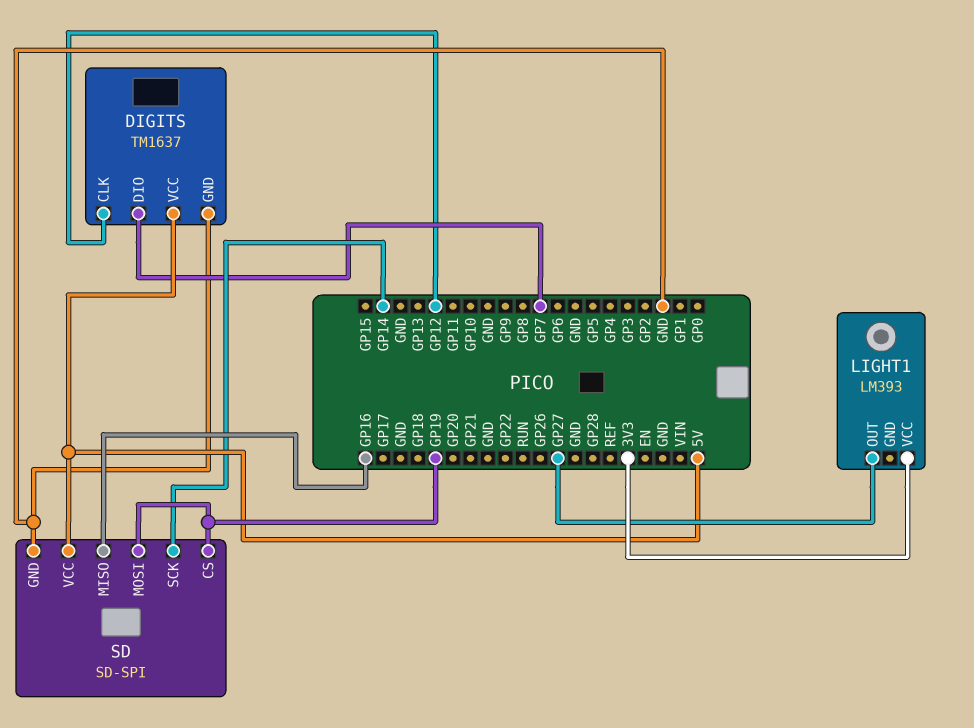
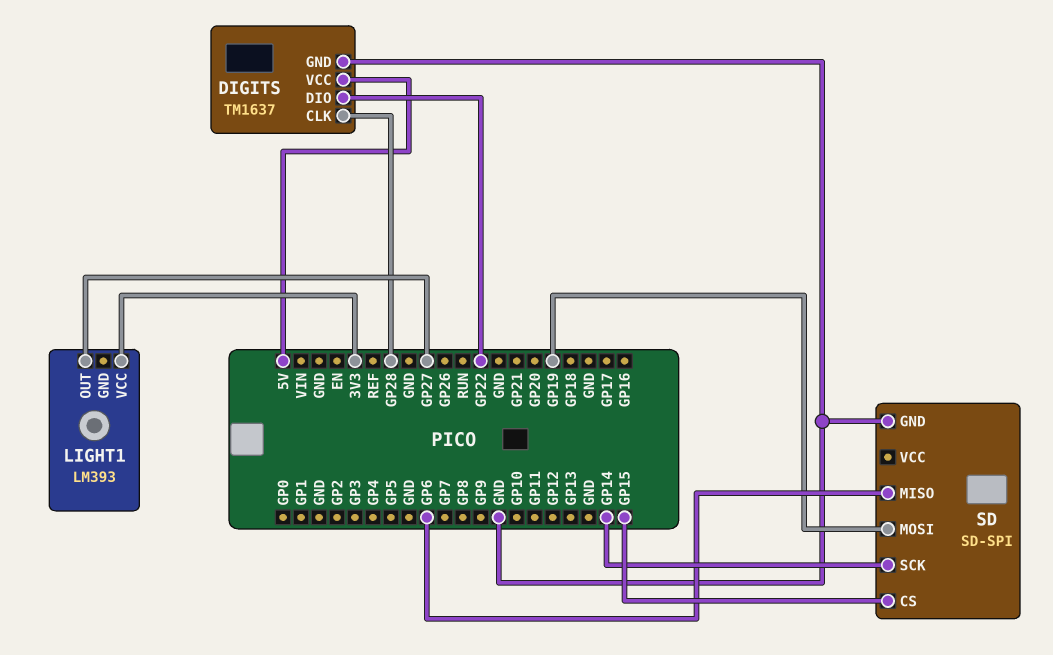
DIGITS pin CLK: GP12 -> GP28
DIGITS pin DIO: GP7 -> GP22
SD pin CS: GP19 -> GP15
SD pin MISO: GP16 -> GP6
SD pin VCC: 5V -> none

